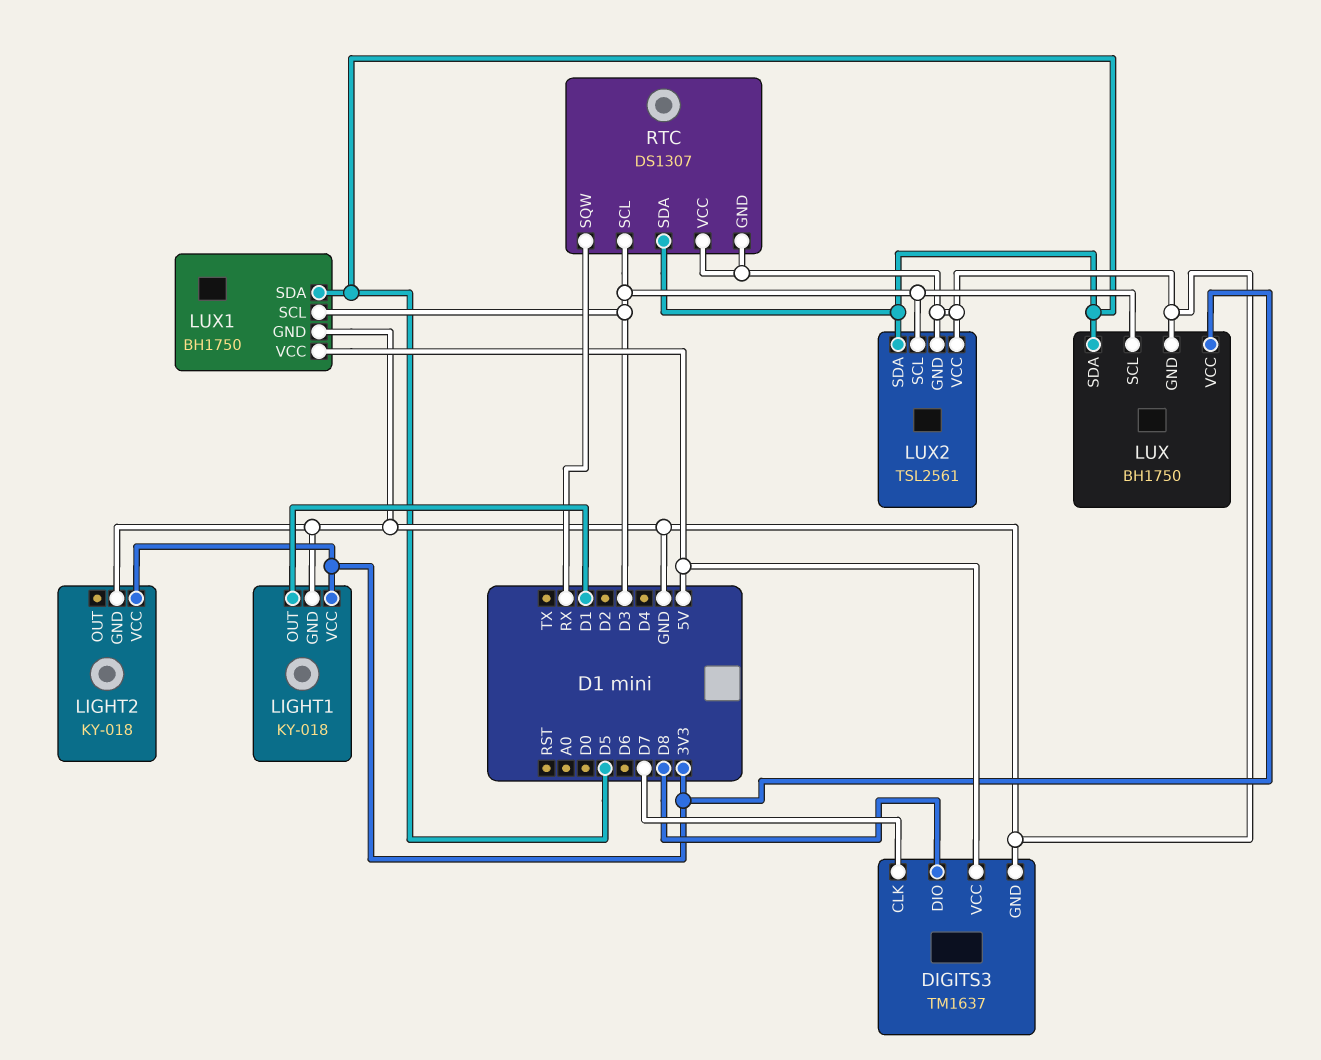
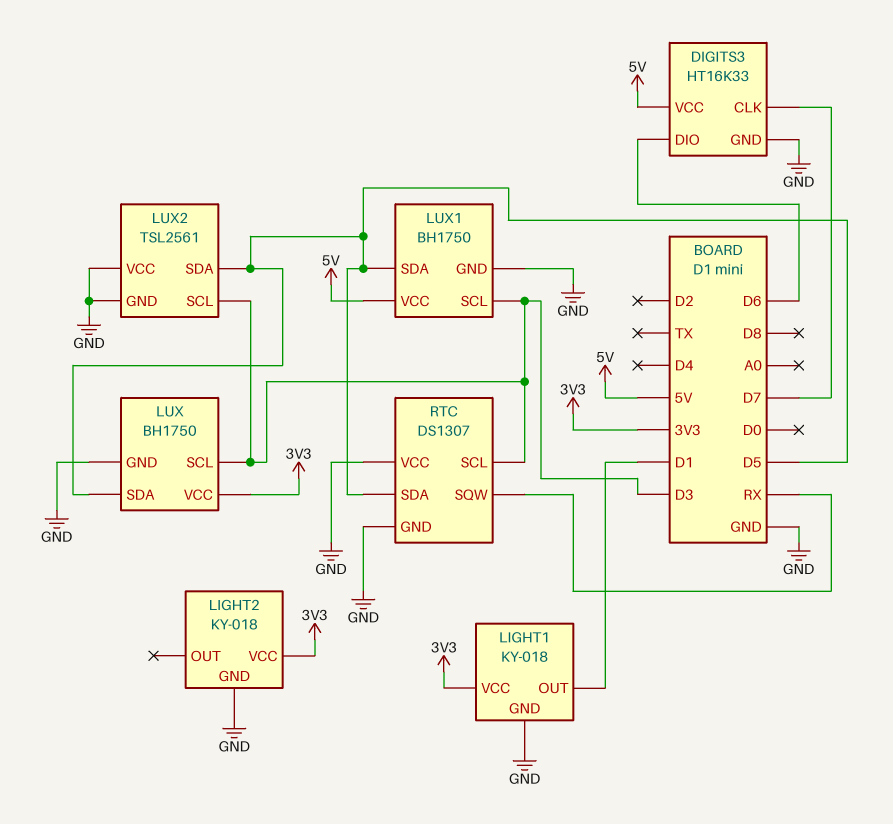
DIGITS3: TM1637 -> HT16K33
DIGITS3 pin DIO: D8 -> D6

